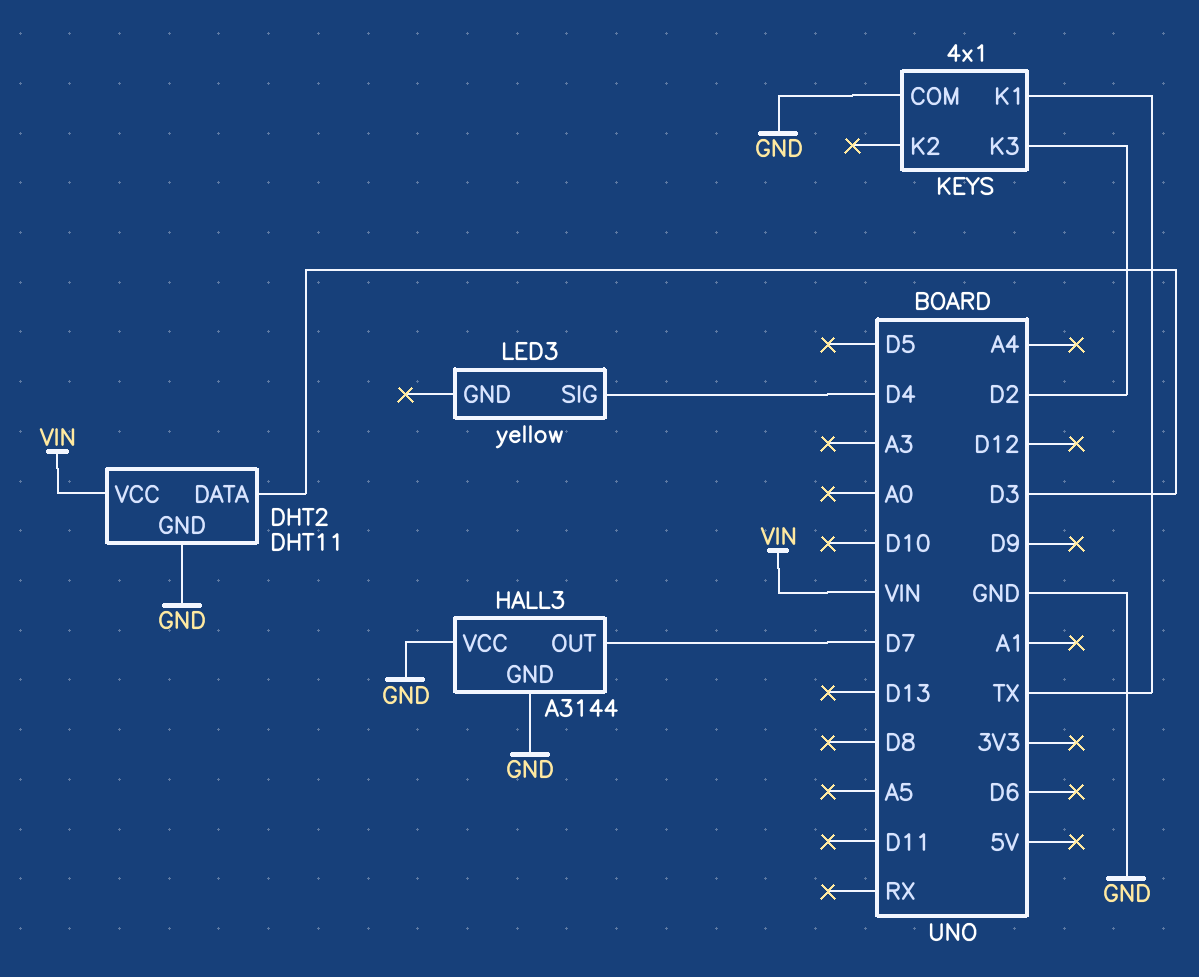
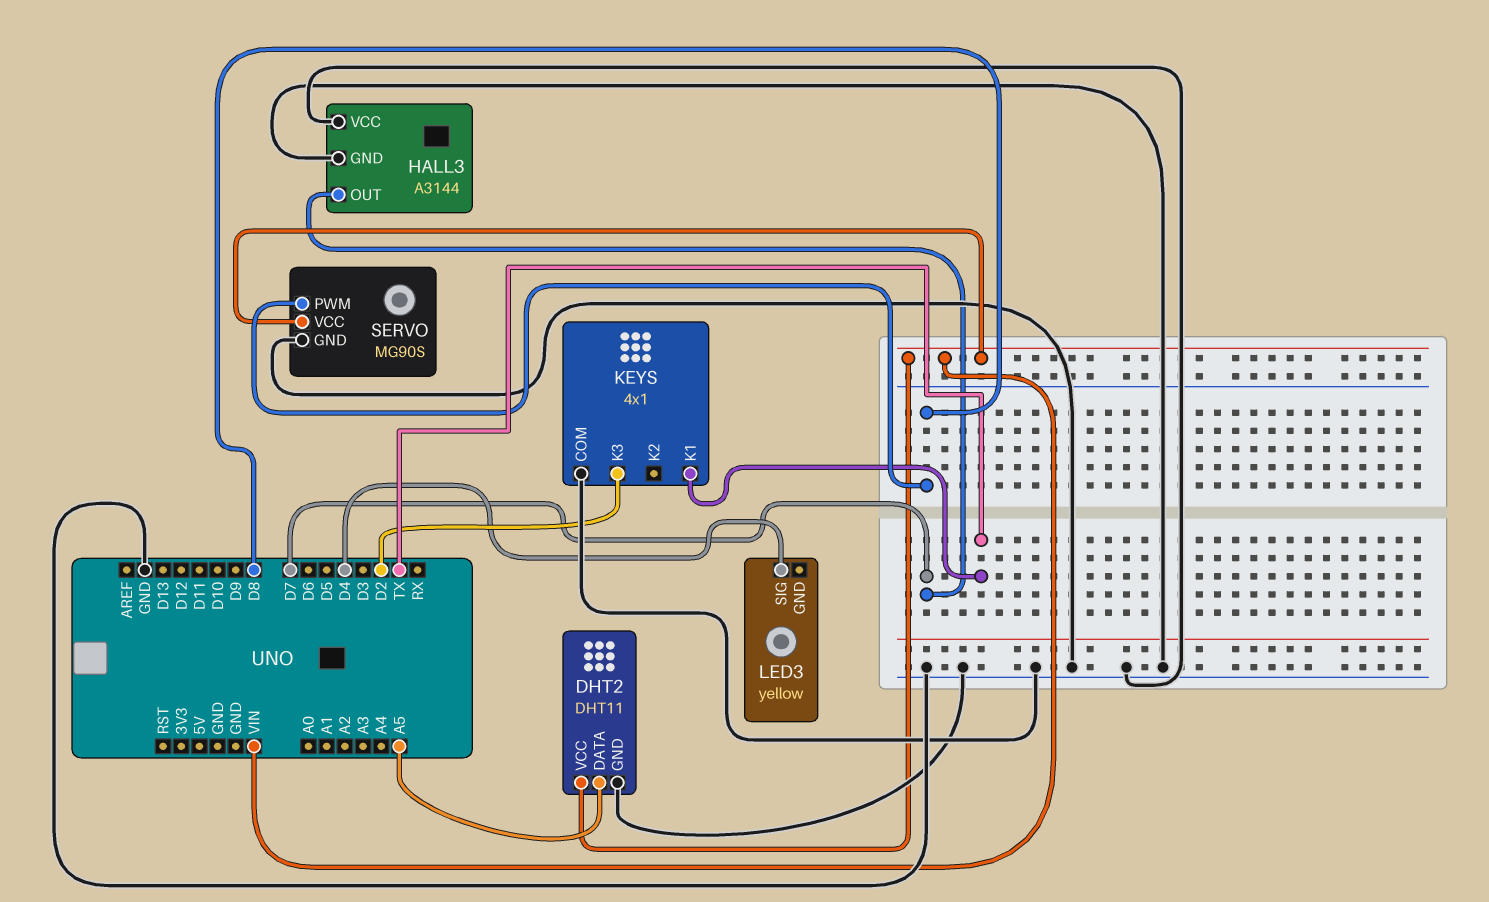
DHT2 pin DATA: D3 -> A5
SERVO: none -> MG90S
SERVO pin GND: none -> GND
SERVO pin PWM: none -> D8
SERVO pin VCC: none -> VIN

